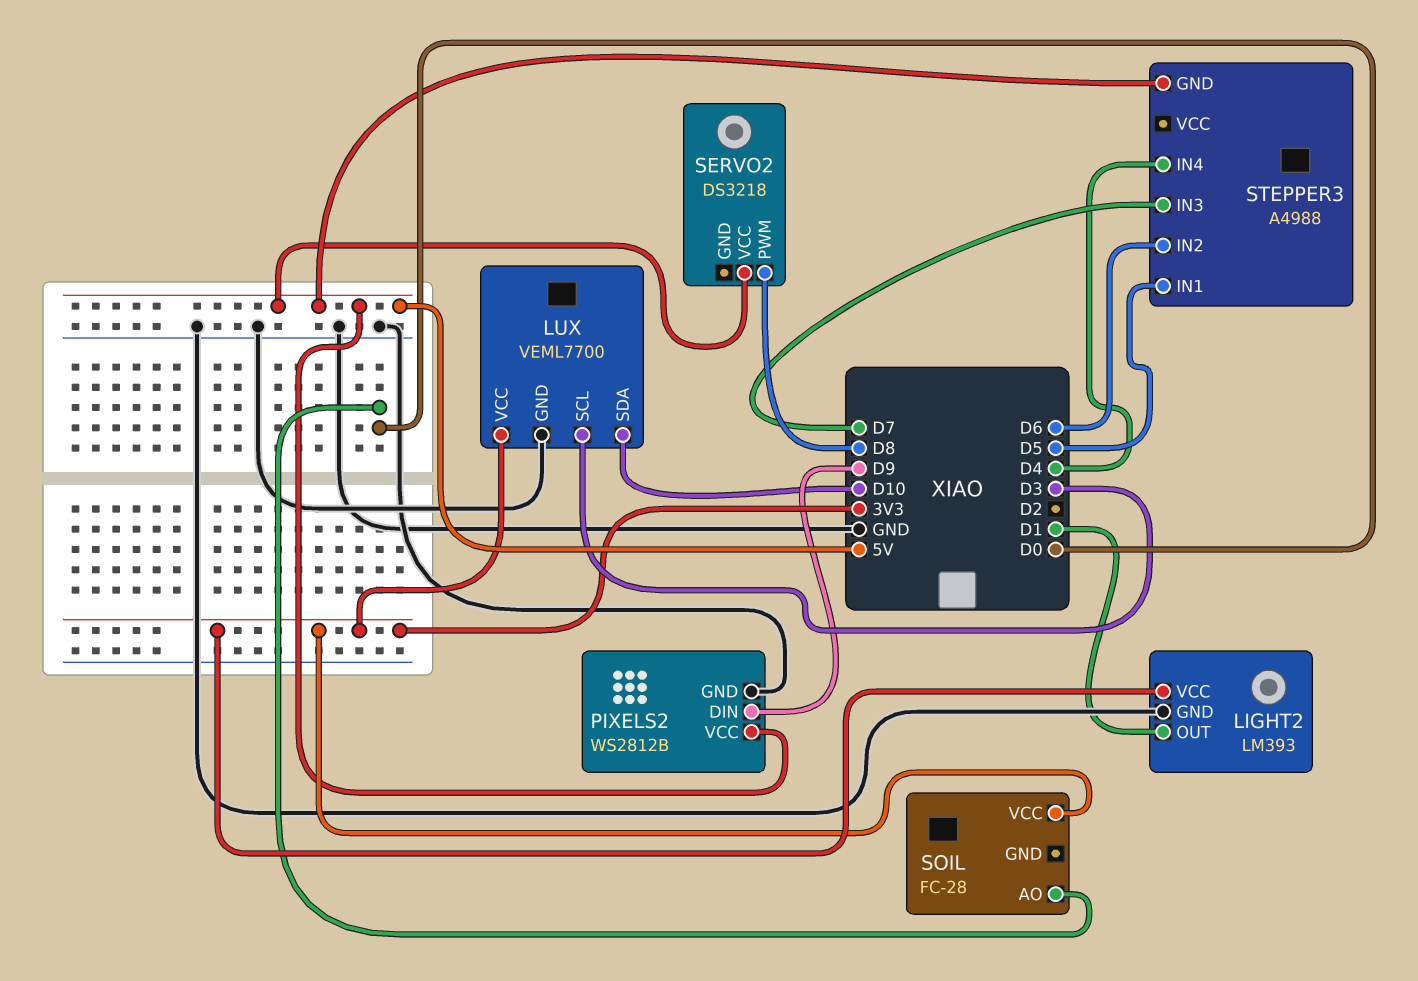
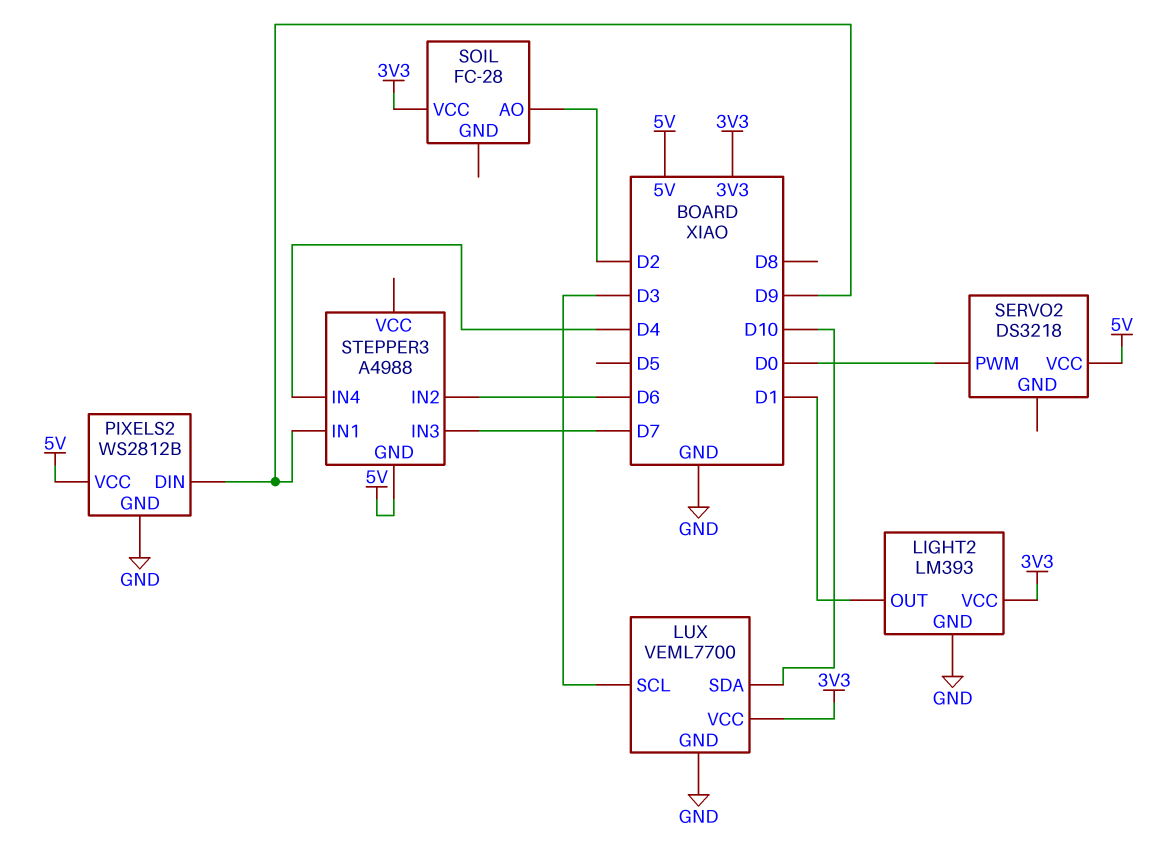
SERVO2 pin PWM: D8 -> D0
SOIL pin AO: D0 -> D2
STEPPER3 pin IN1: D5 -> D9

